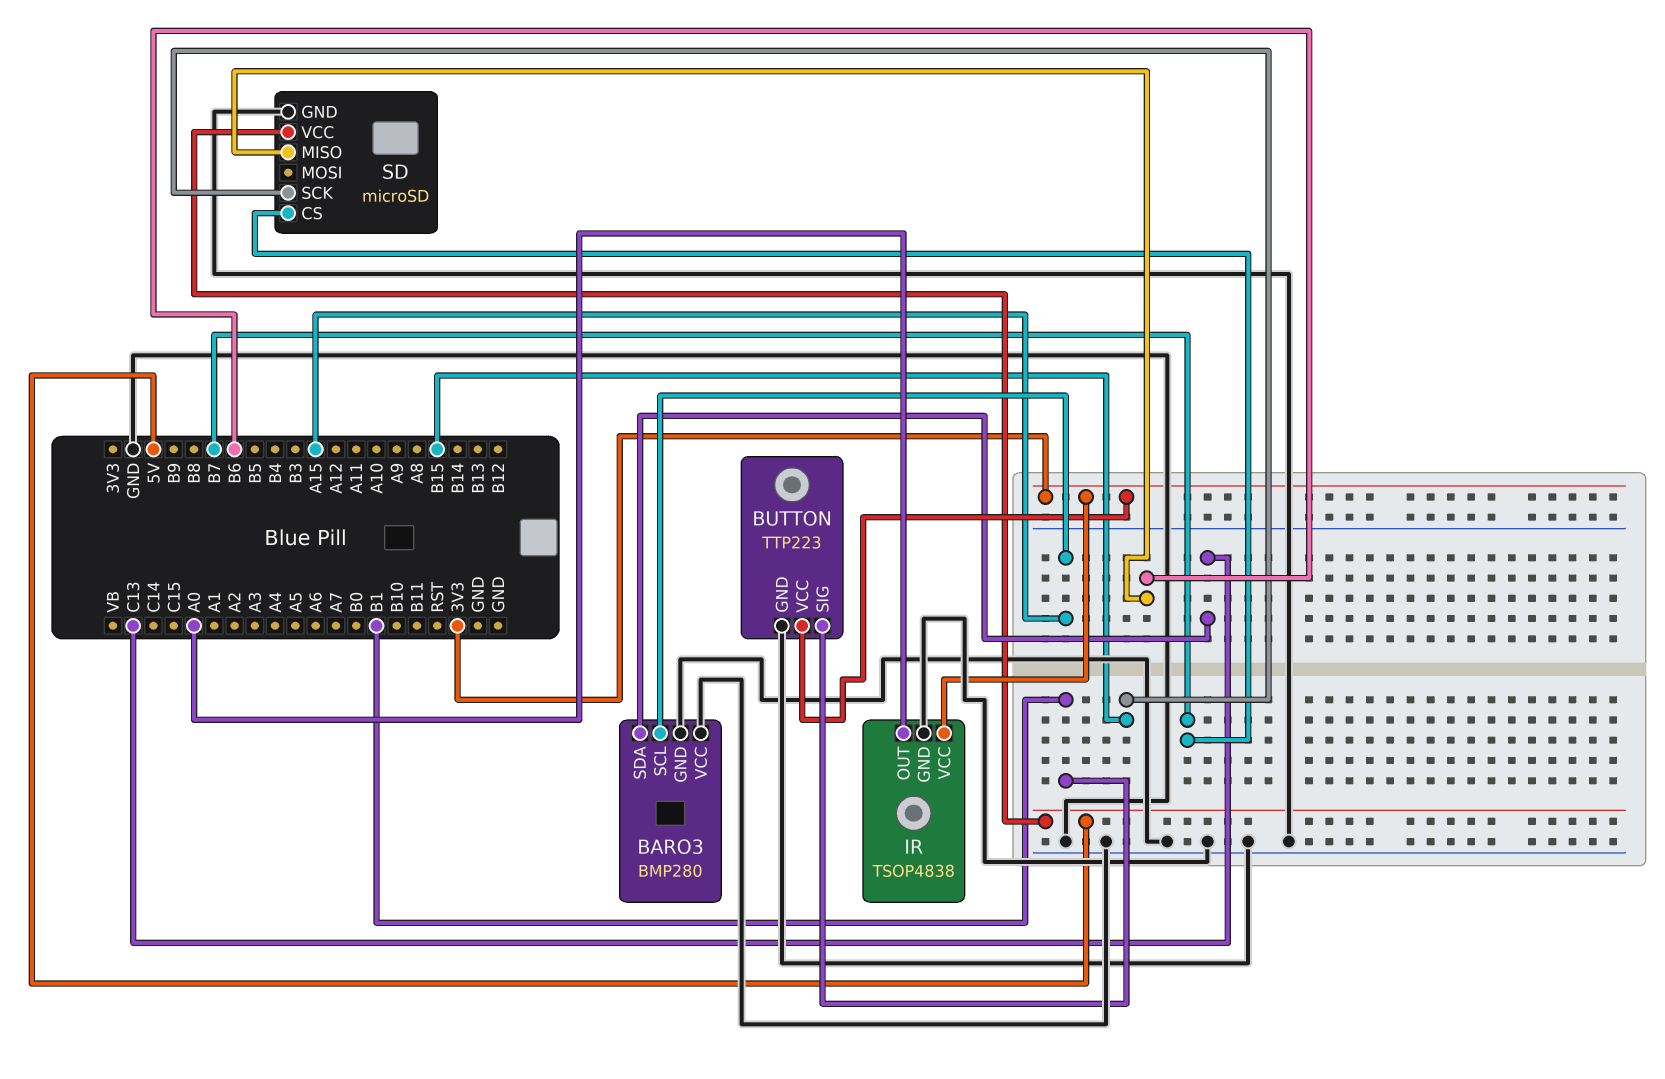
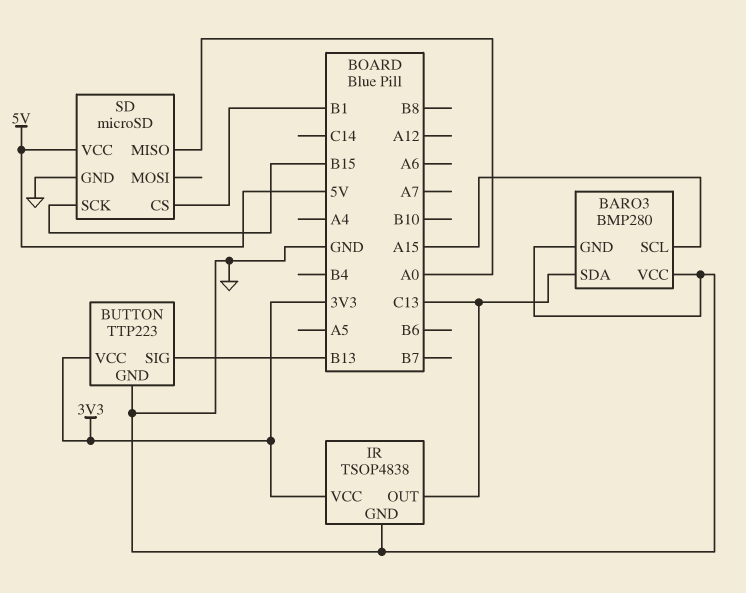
BUTTON pin SIG: B1 -> B13
IR pin OUT: A0 -> C13
SD pin CS: B7 -> B1
SD pin MISO: B6 -> A0

